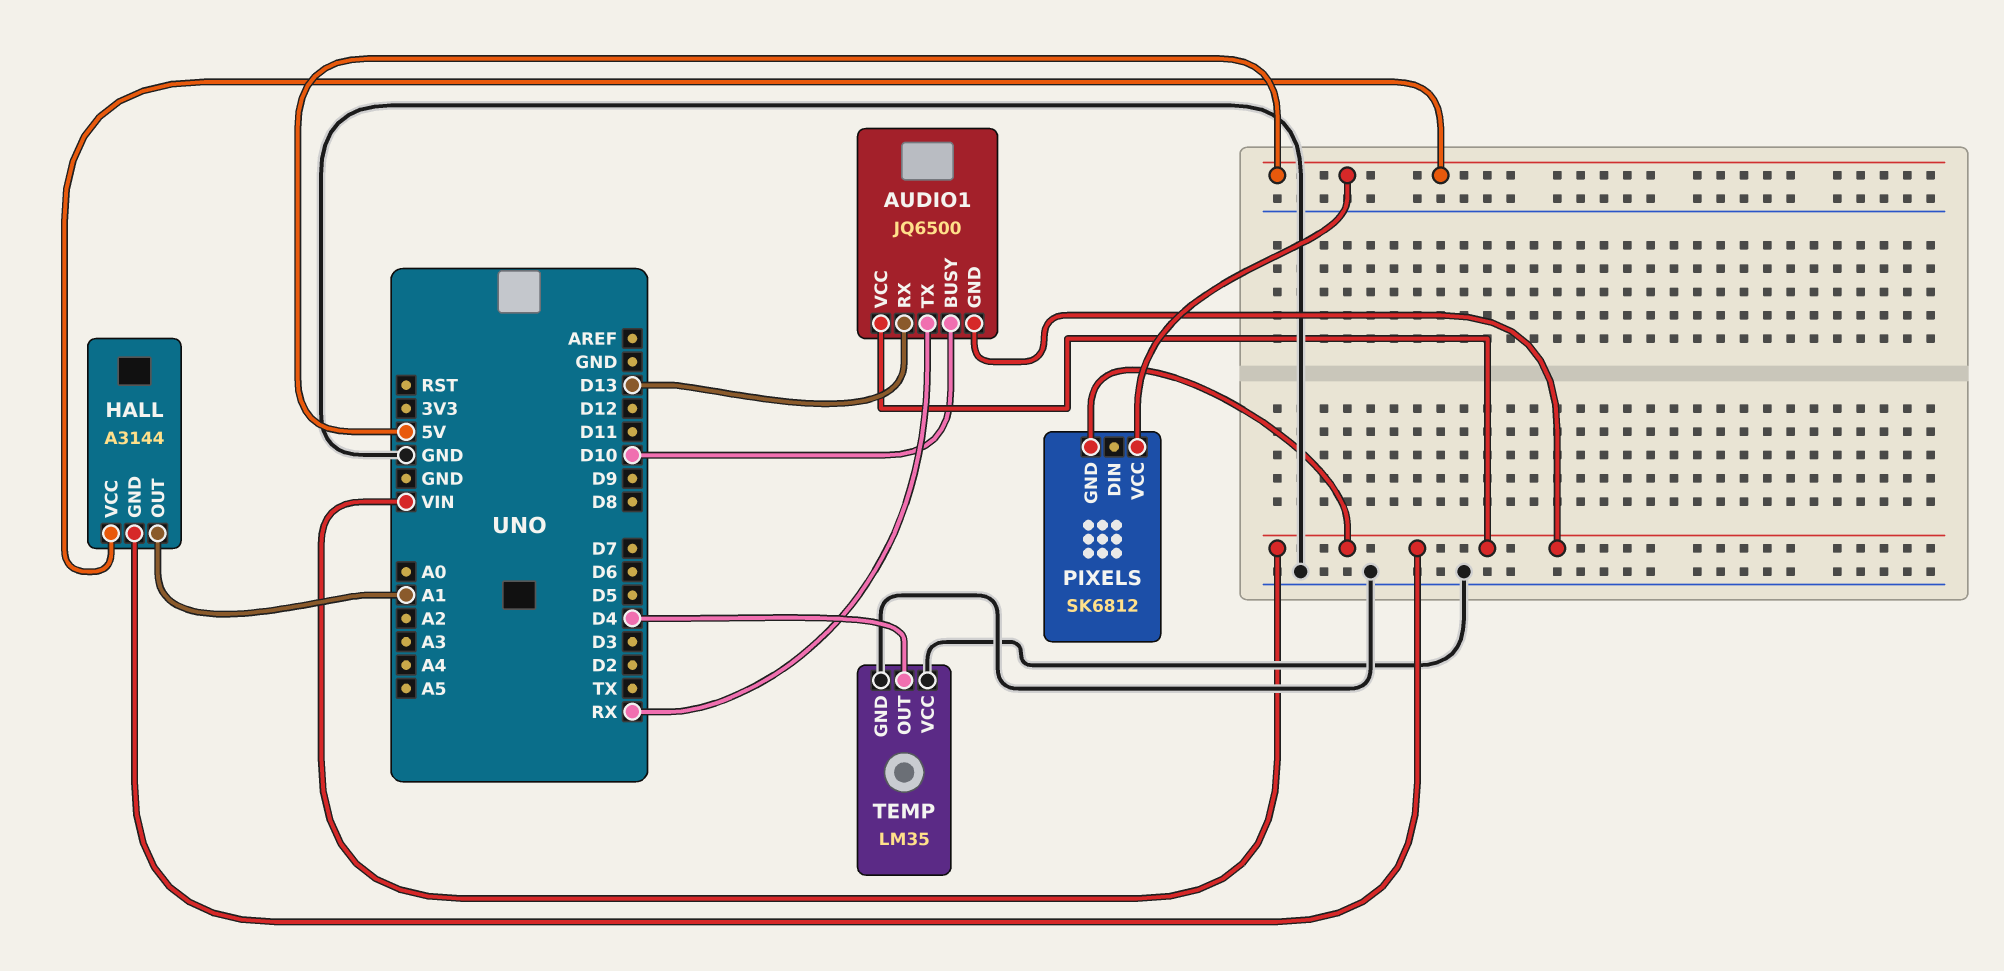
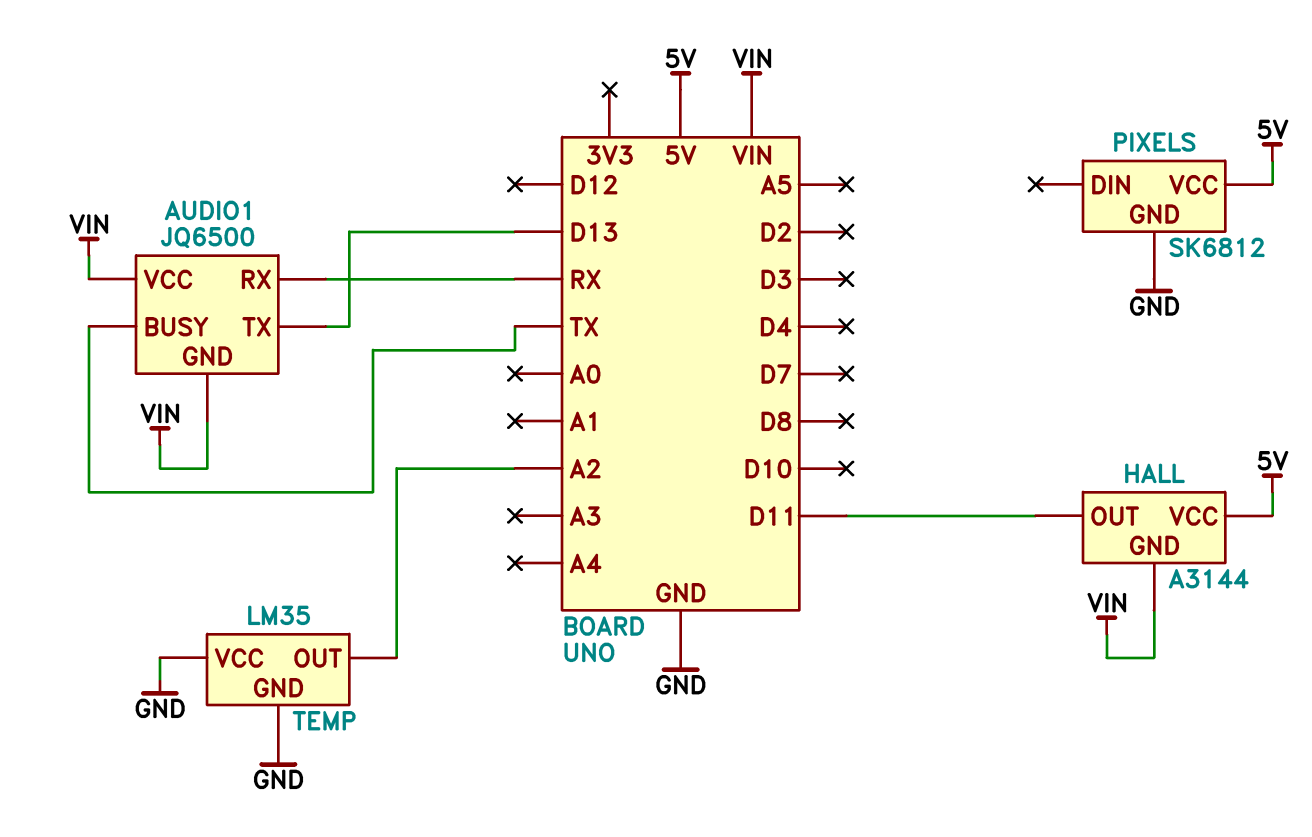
AUDIO1 pin BUSY: D10 -> TX
AUDIO1 pin RX: D13 -> RX
AUDIO1 pin TX: RX -> D13
HALL pin OUT: A1 -> D11
PIXELS pin GND: VIN -> GND
TEMP pin OUT: D4 -> A2

